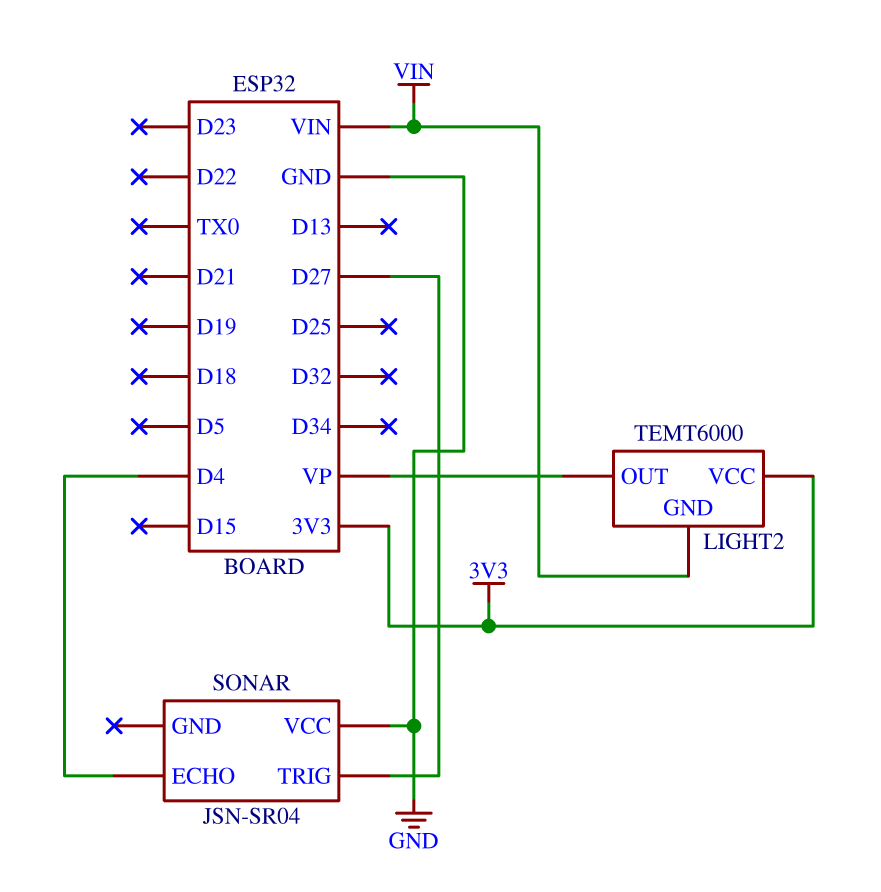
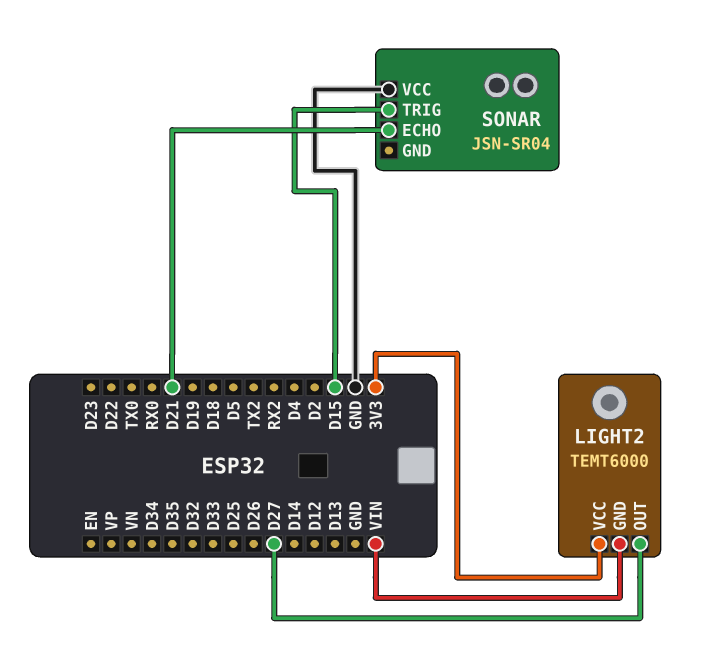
LIGHT2 pin OUT: VP -> D27
SONAR pin ECHO: D4 -> D21
SONAR pin TRIG: D27 -> D15

